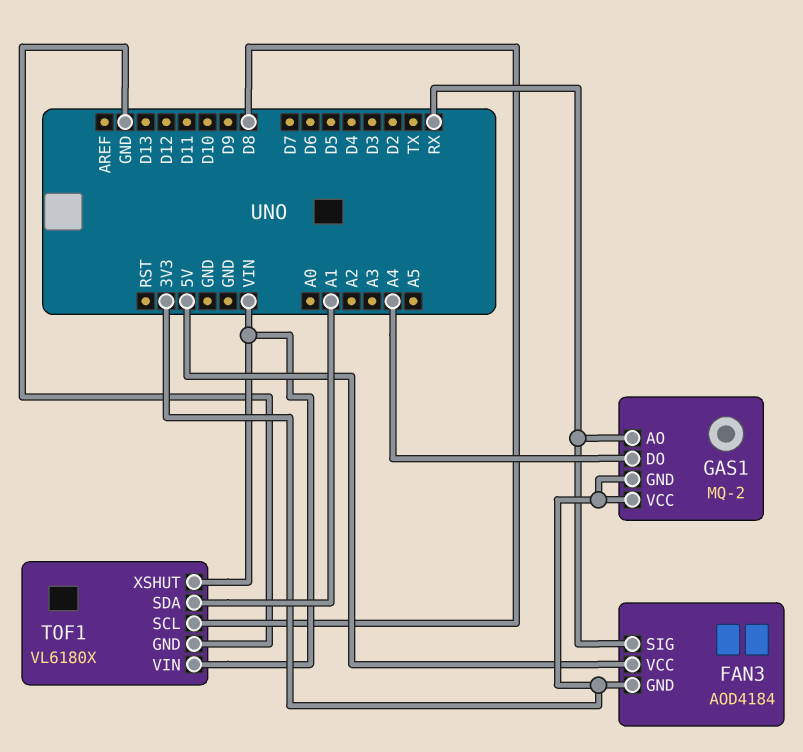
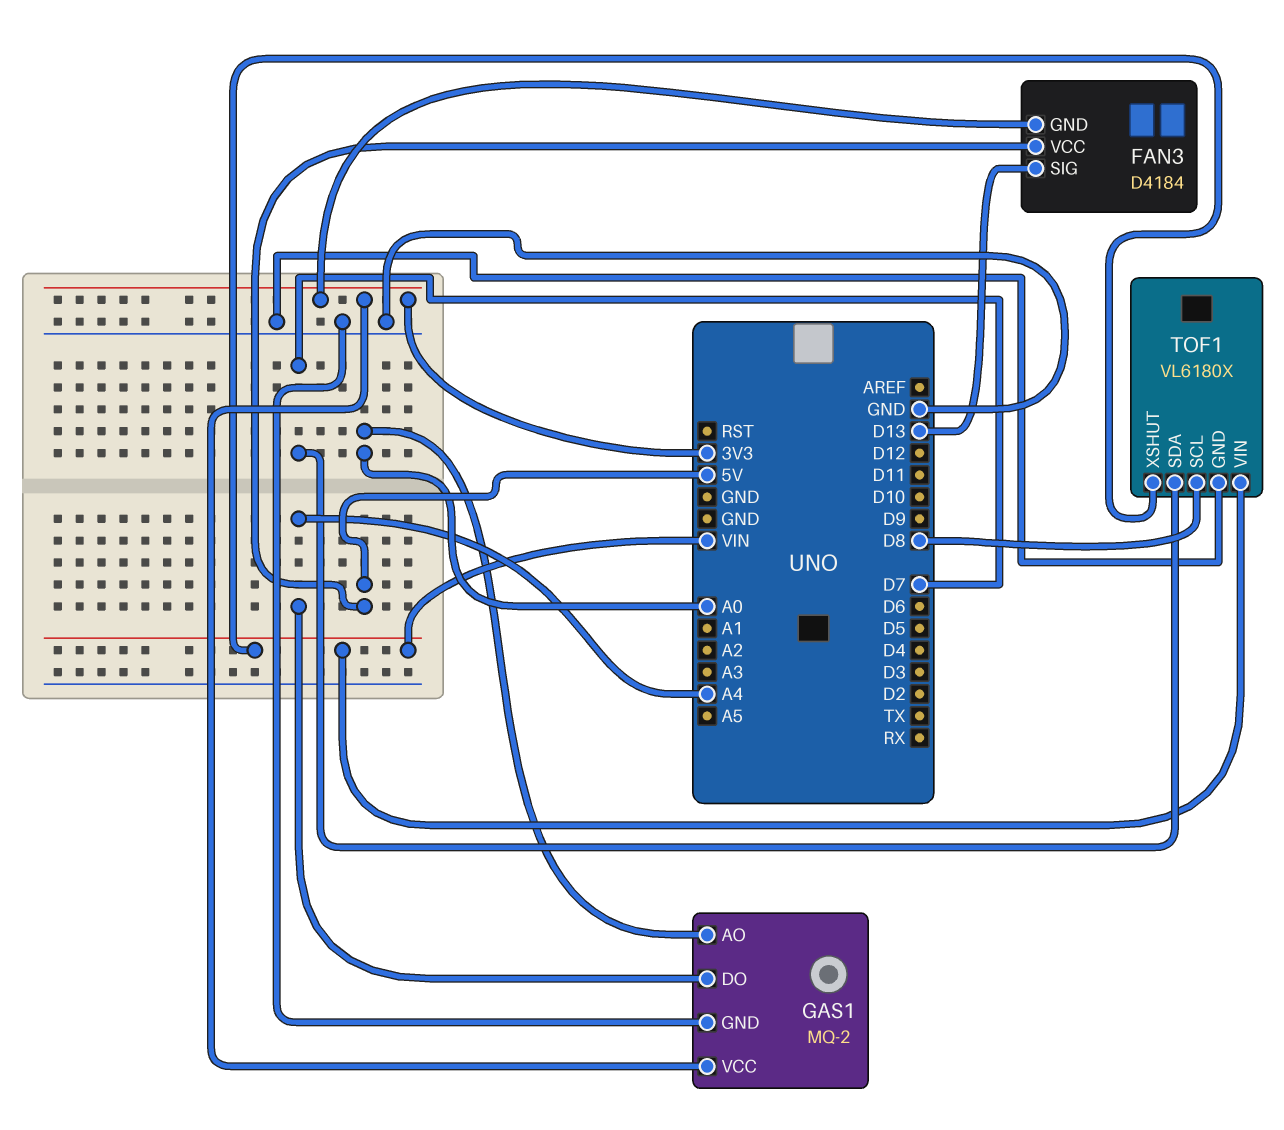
FAN3: AOD4184 -> D4184
FAN3 pin SIG: RX -> D13
GAS1 pin AO: RX -> A0
GAS1 pin GND: 3V3 -> GND
TOF1 pin SDA: A1 -> D7

